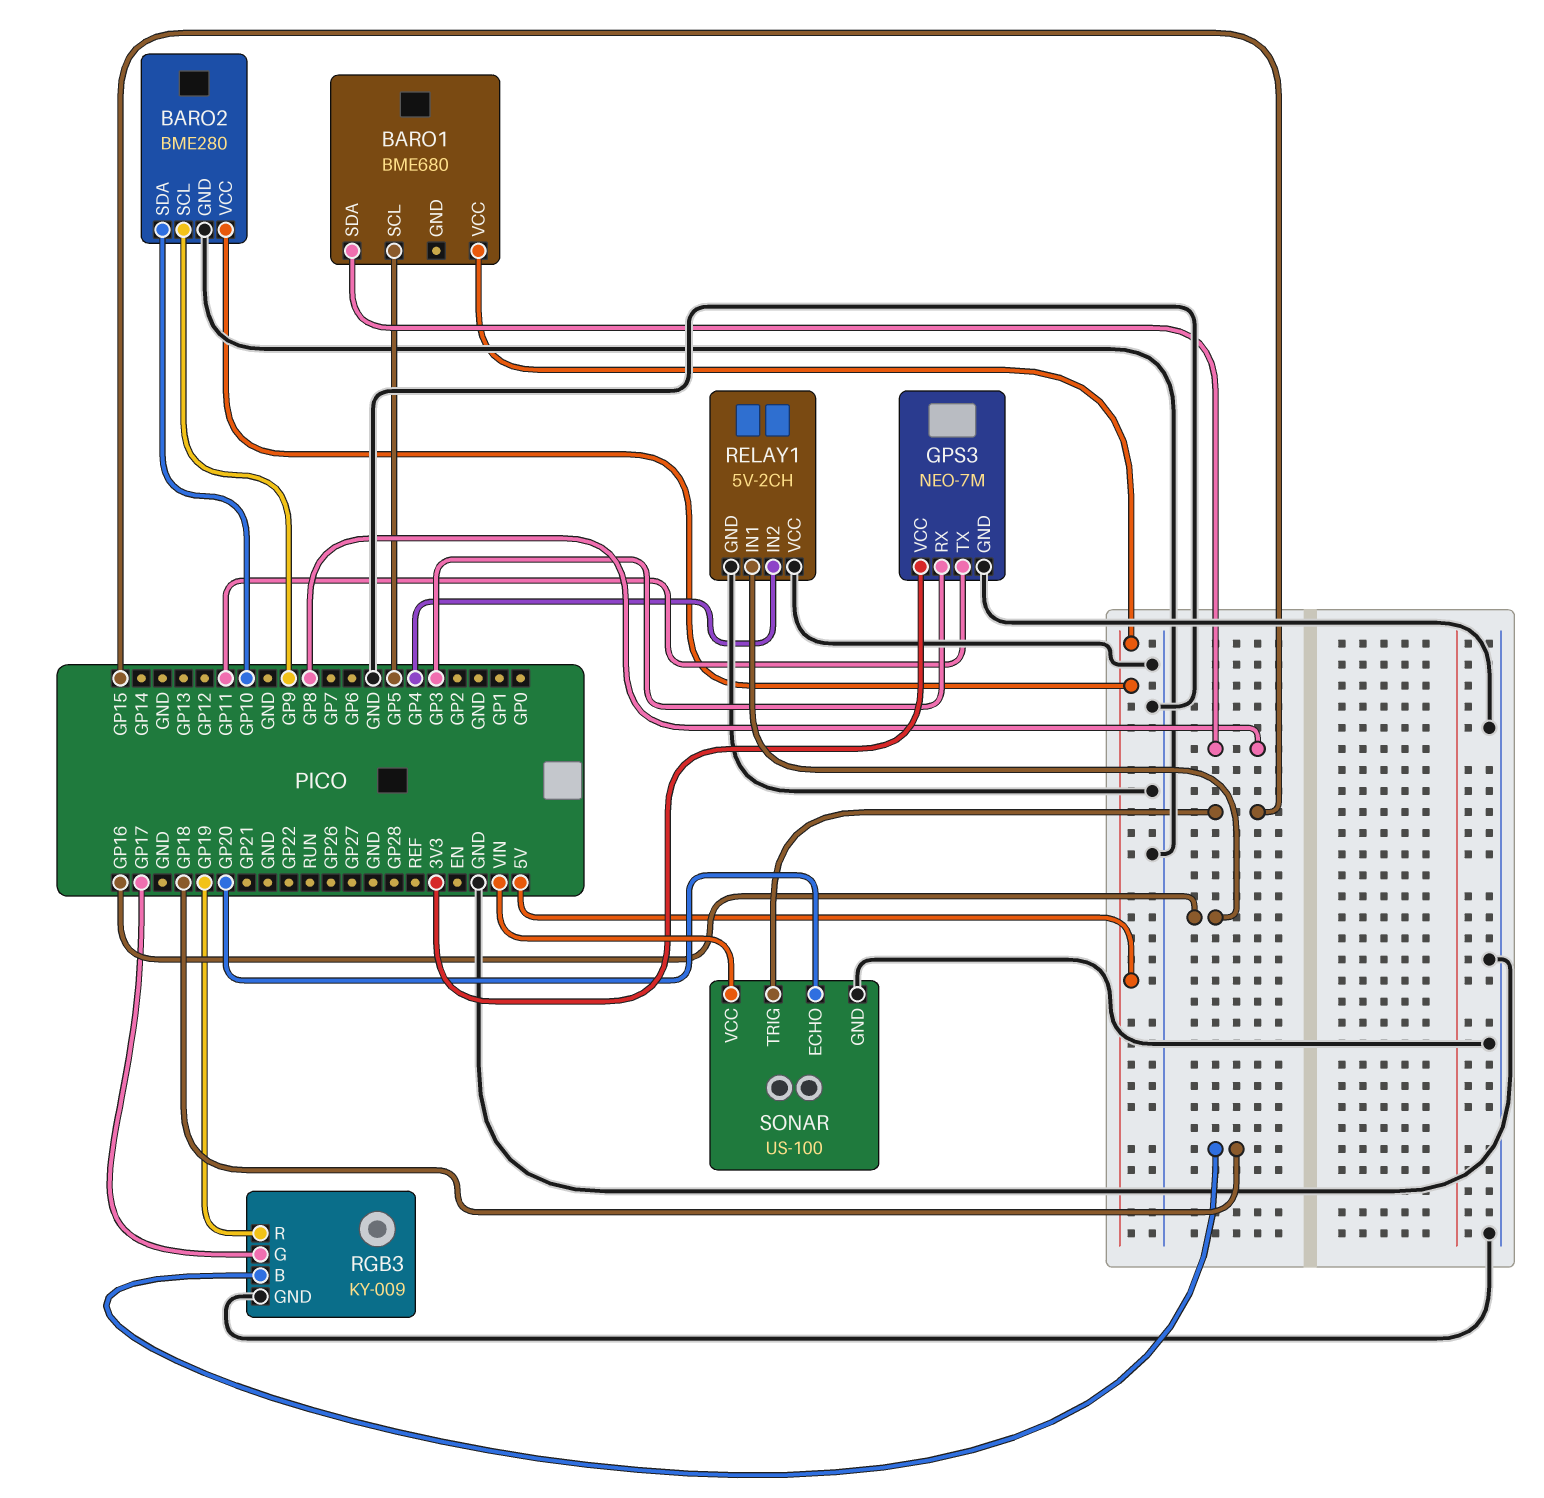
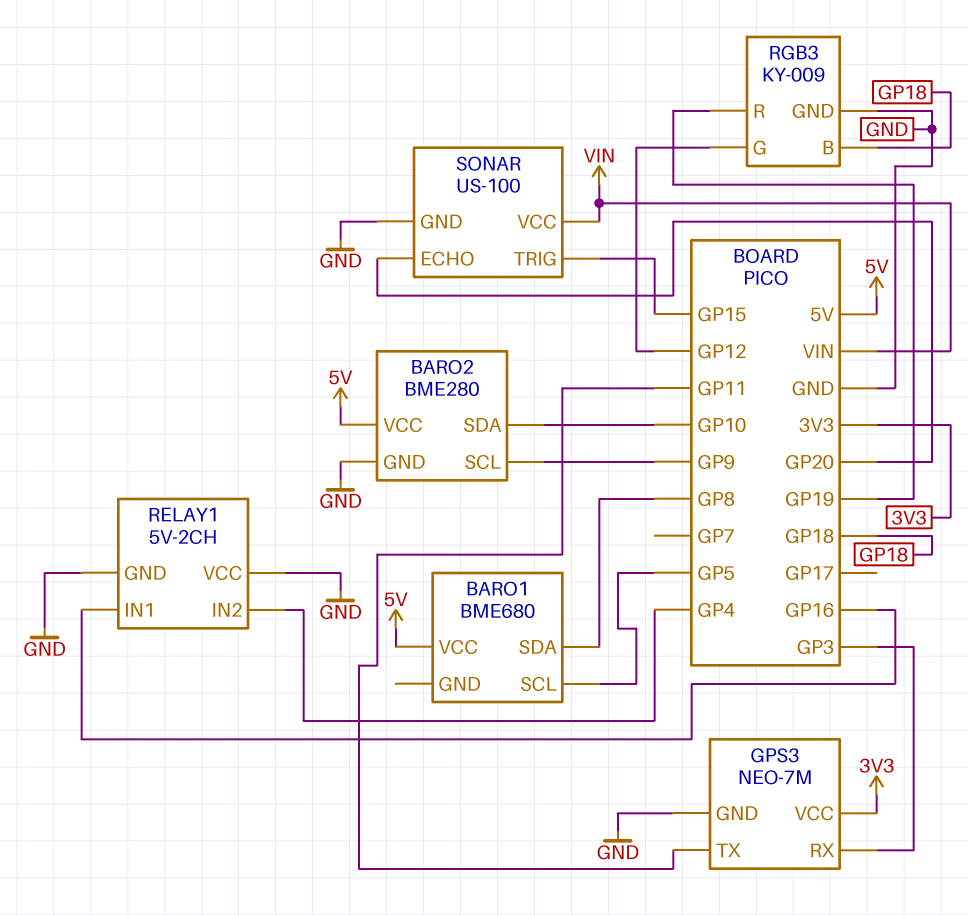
RGB3 pin G: GP17 -> GP12

